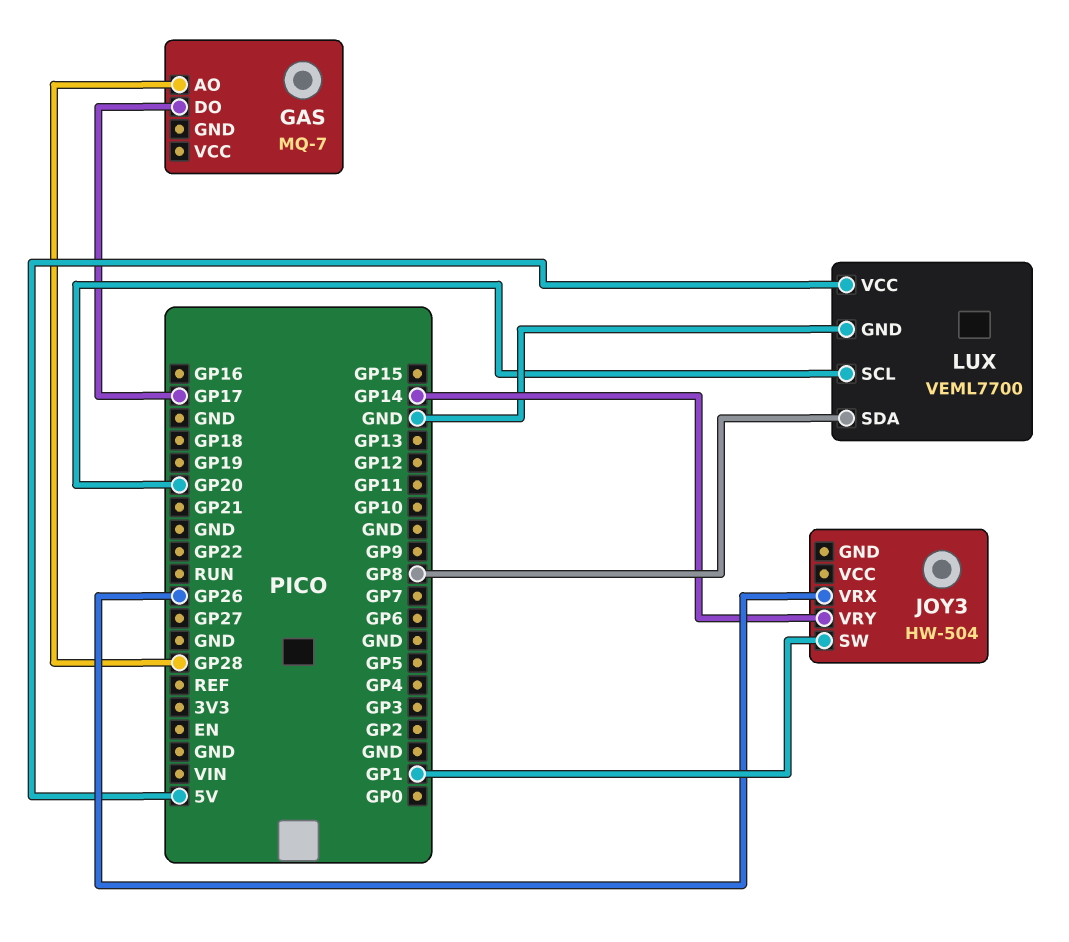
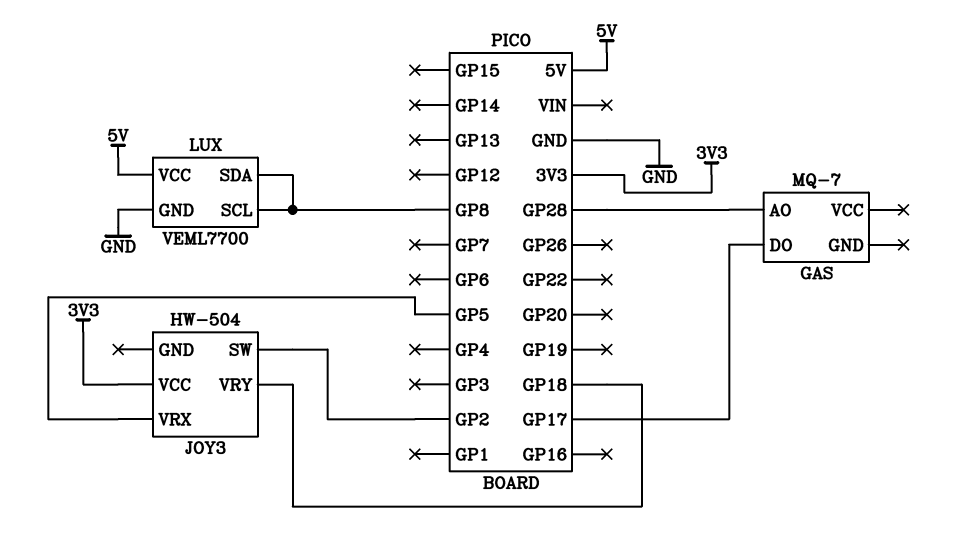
JOY3 pin SW: GP1 -> GP2
JOY3 pin VCC: none -> 3V3
JOY3 pin VRX: GP26 -> GP5
JOY3 pin VRY: GP14 -> GP18
LUX pin SCL: GP20 -> GP8

